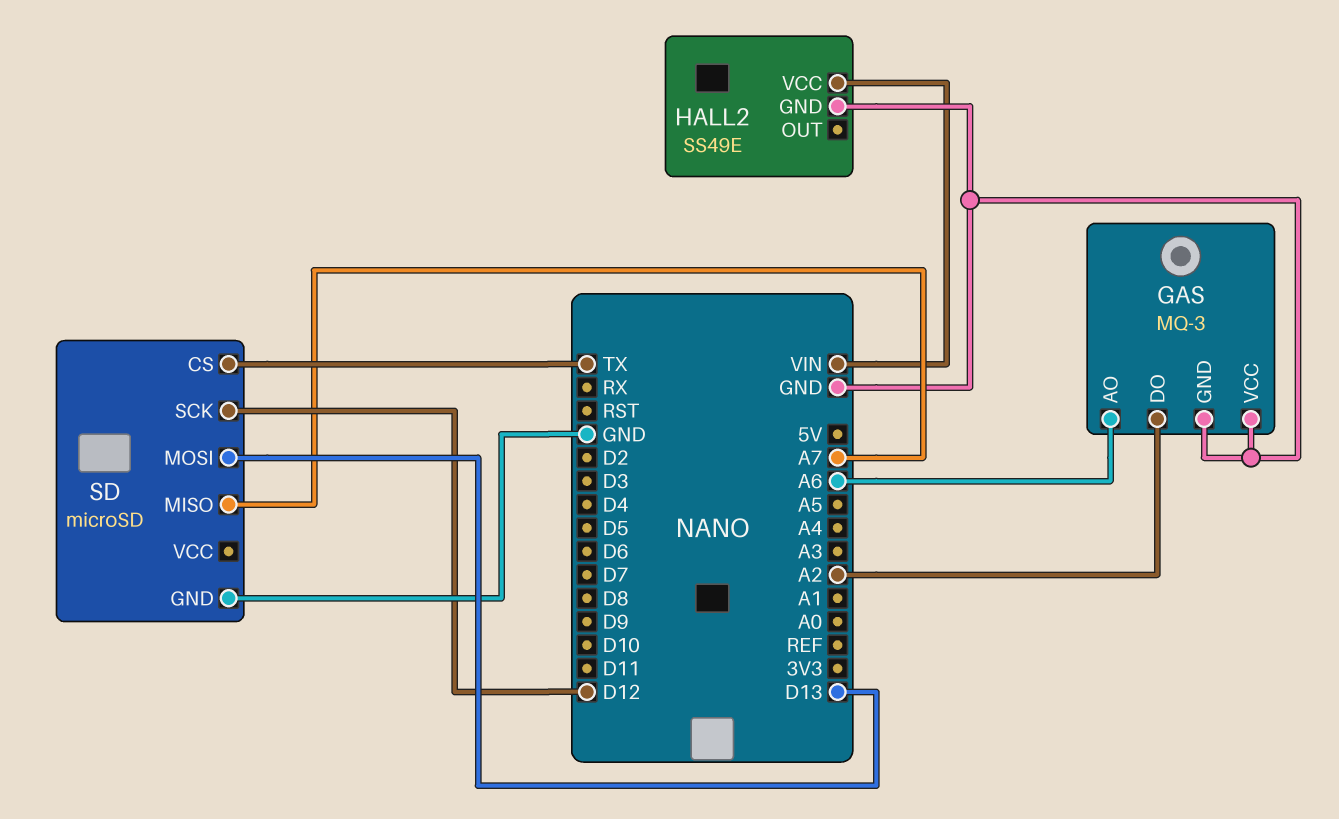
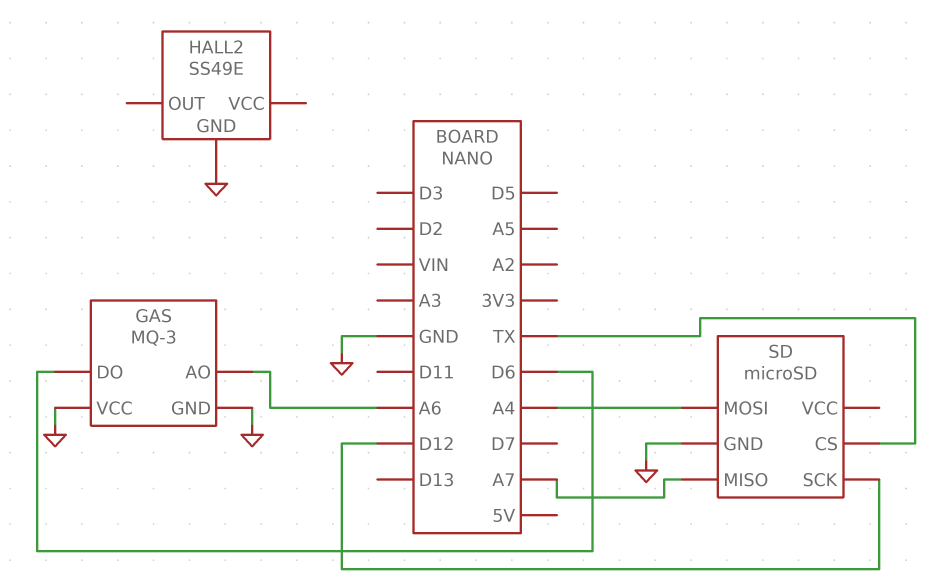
GAS pin DO: A2 -> D6
HALL2 pin VCC: VIN -> none
SD pin MOSI: D13 -> A4

